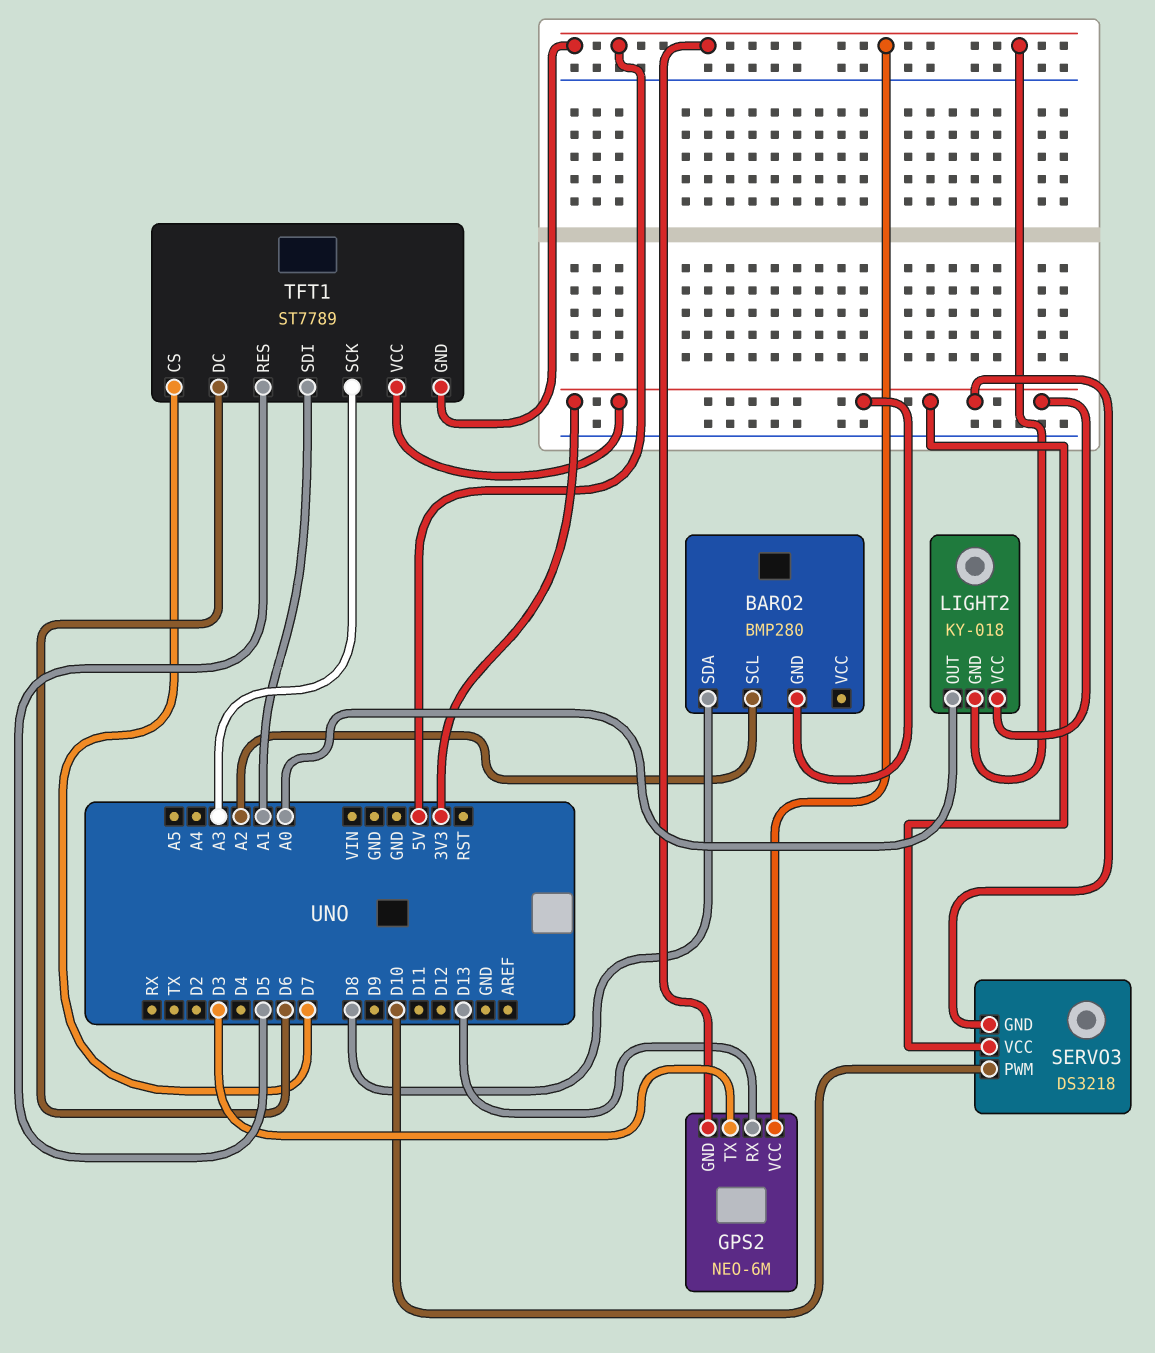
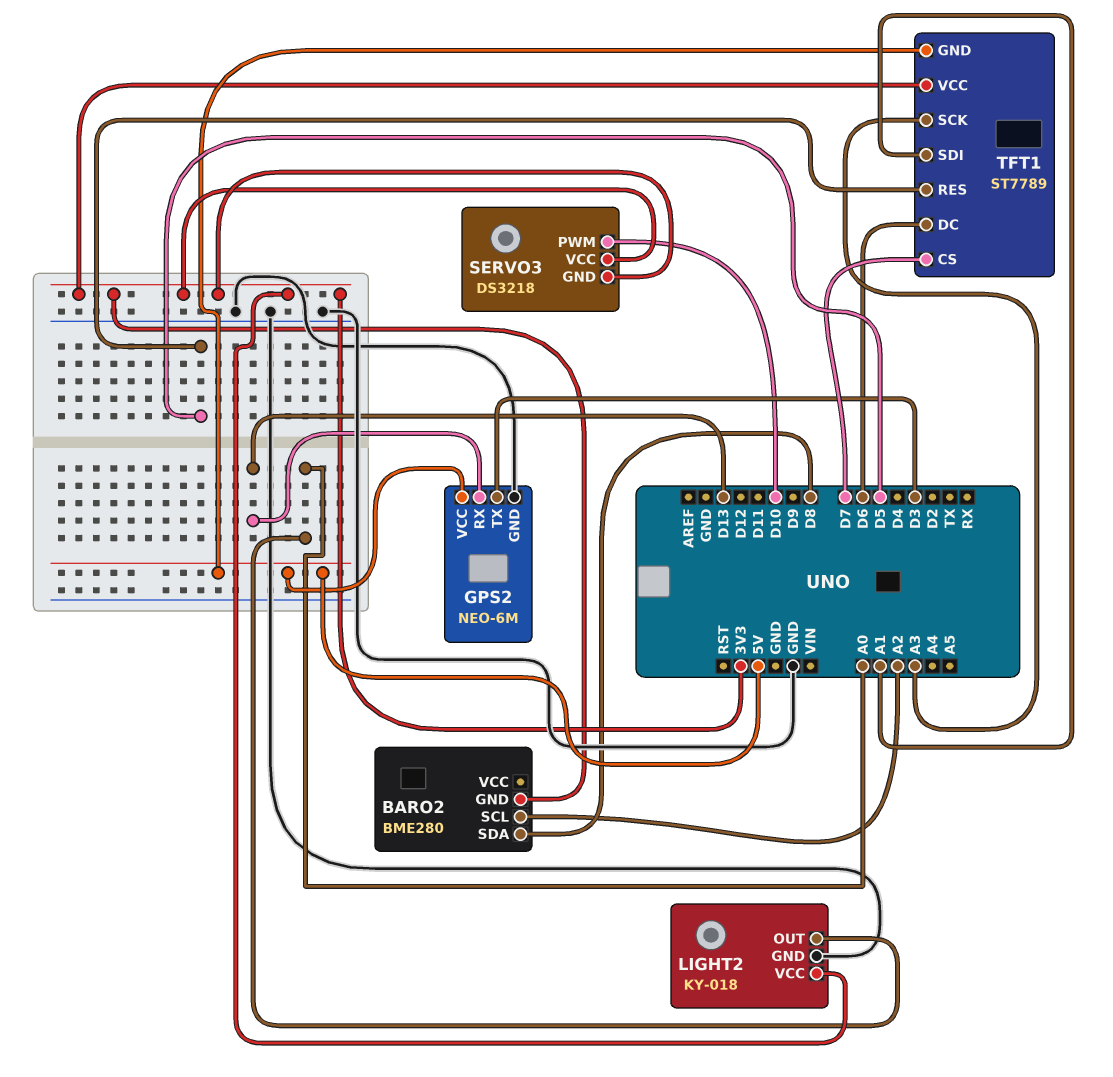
BARO2: BMP280 -> BME280
GPS2 pin GND: 5V -> GND
LIGHT2 pin GND: 5V -> GND

